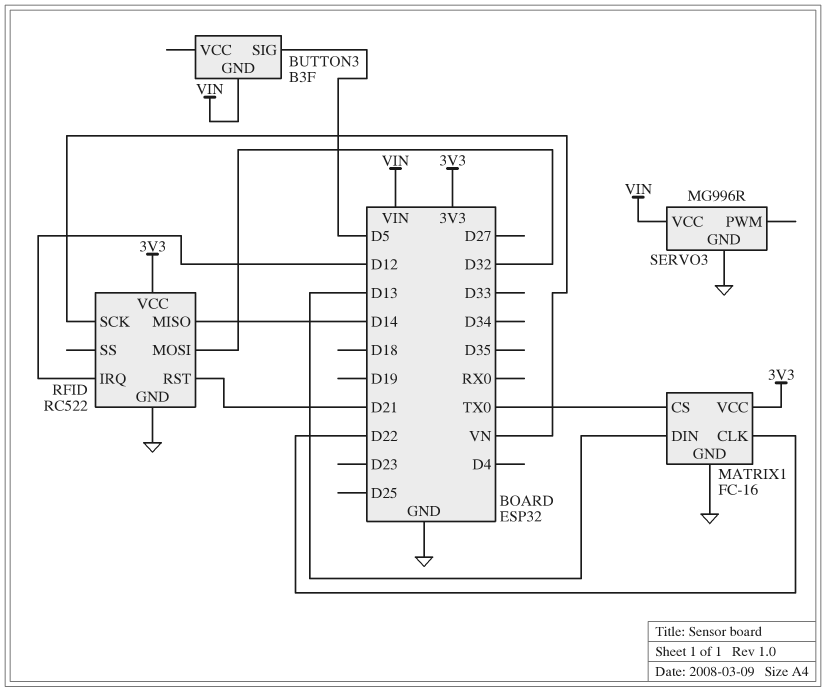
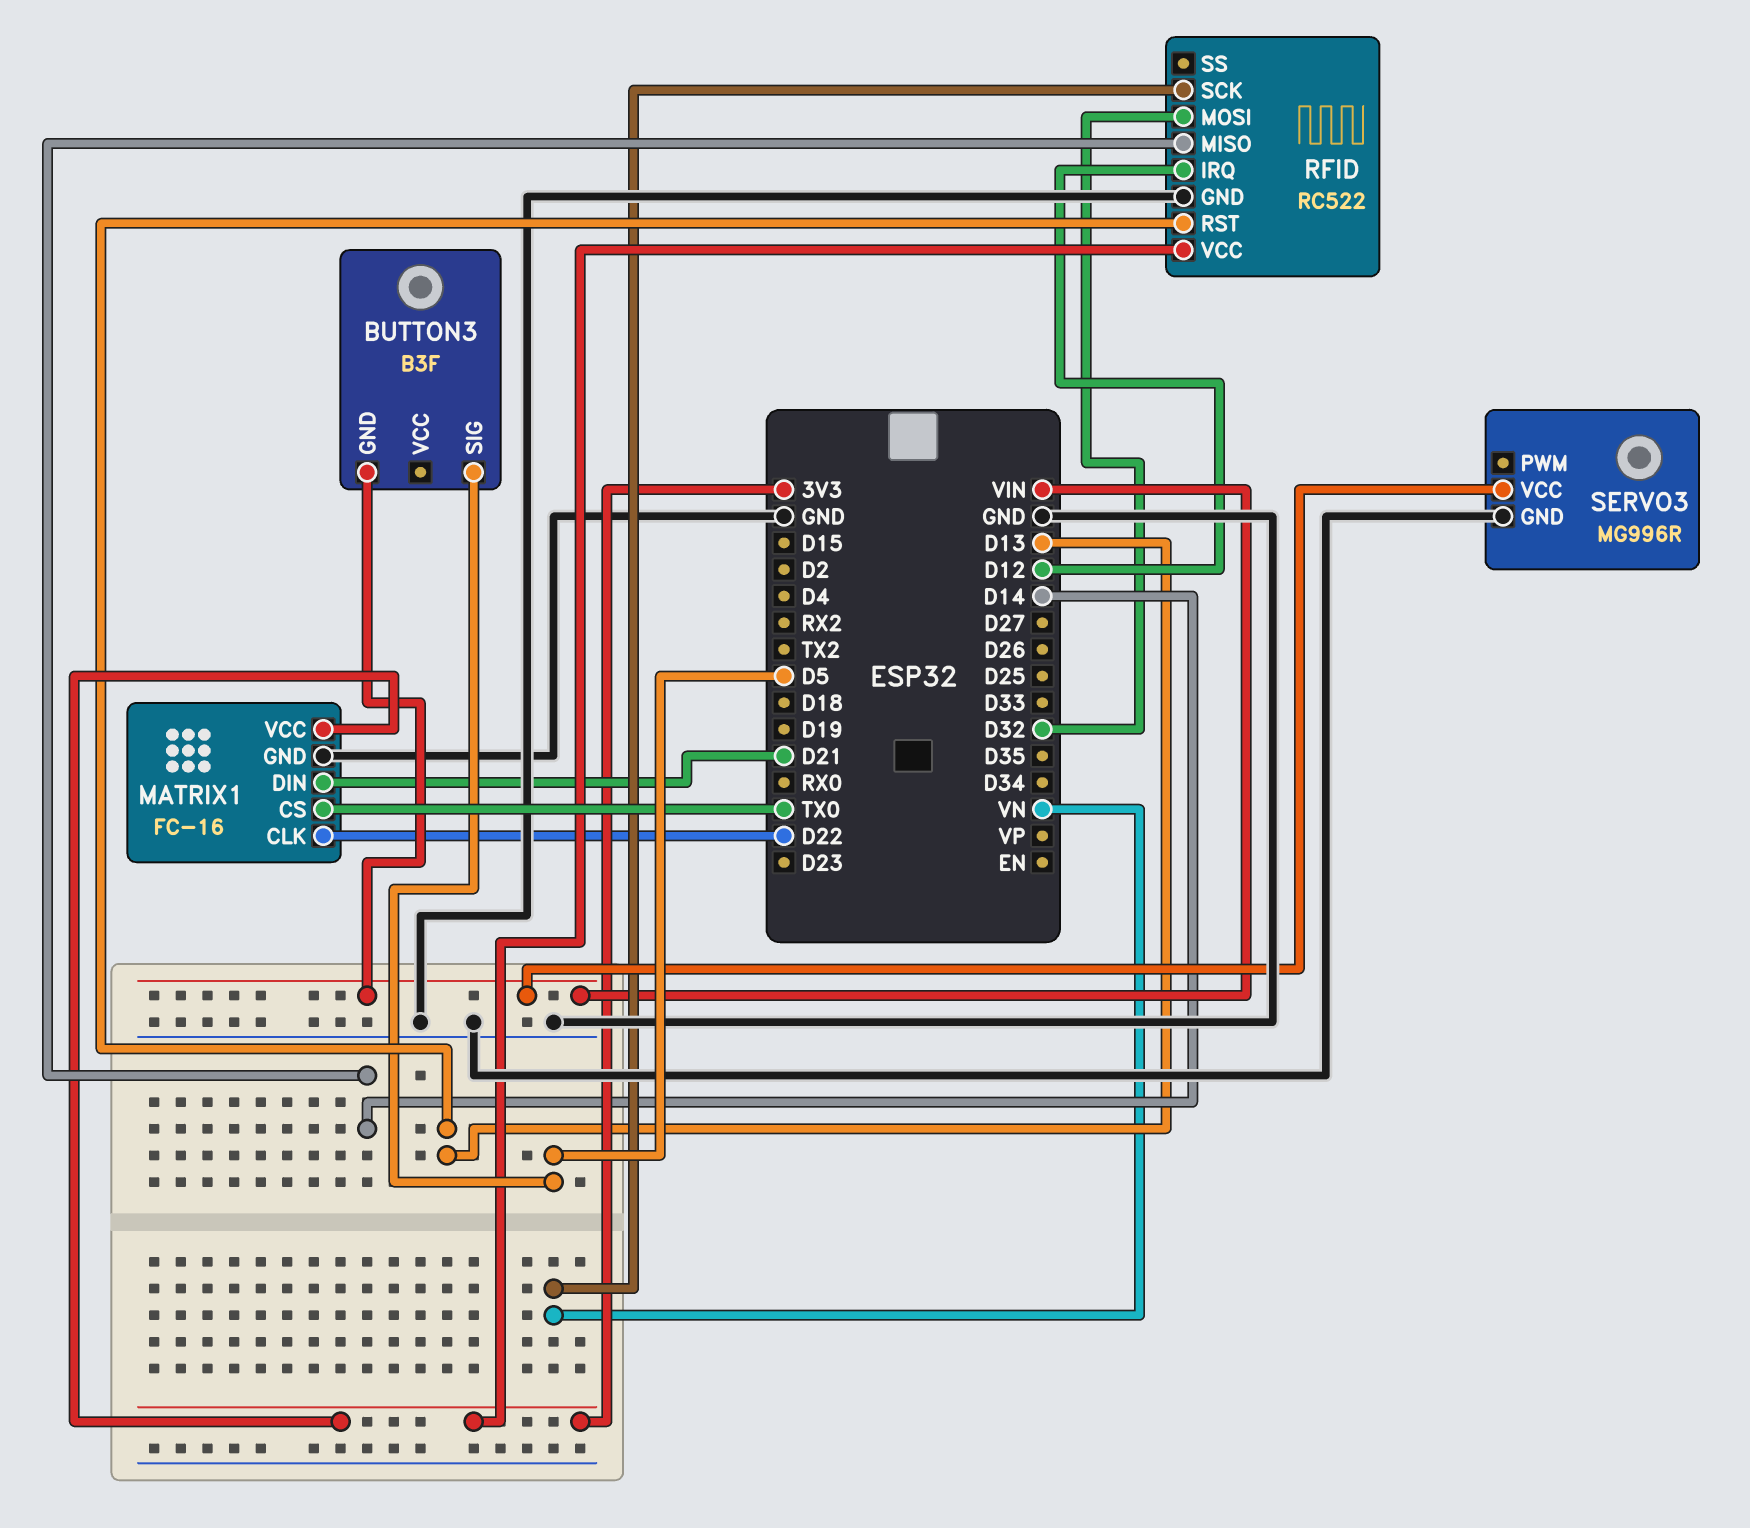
MATRIX1 pin DIN: D13 -> D21
RFID pin RST: D21 -> D13

